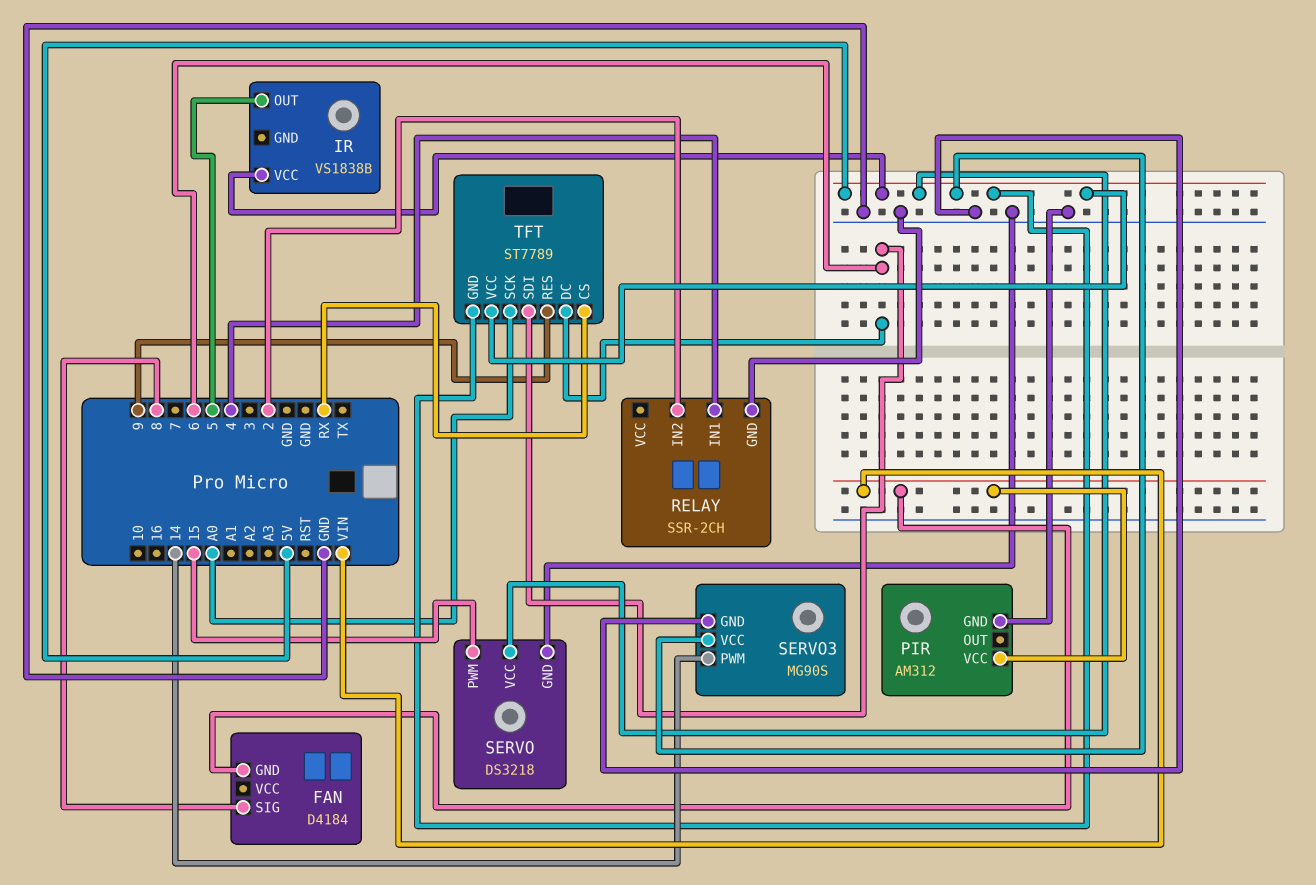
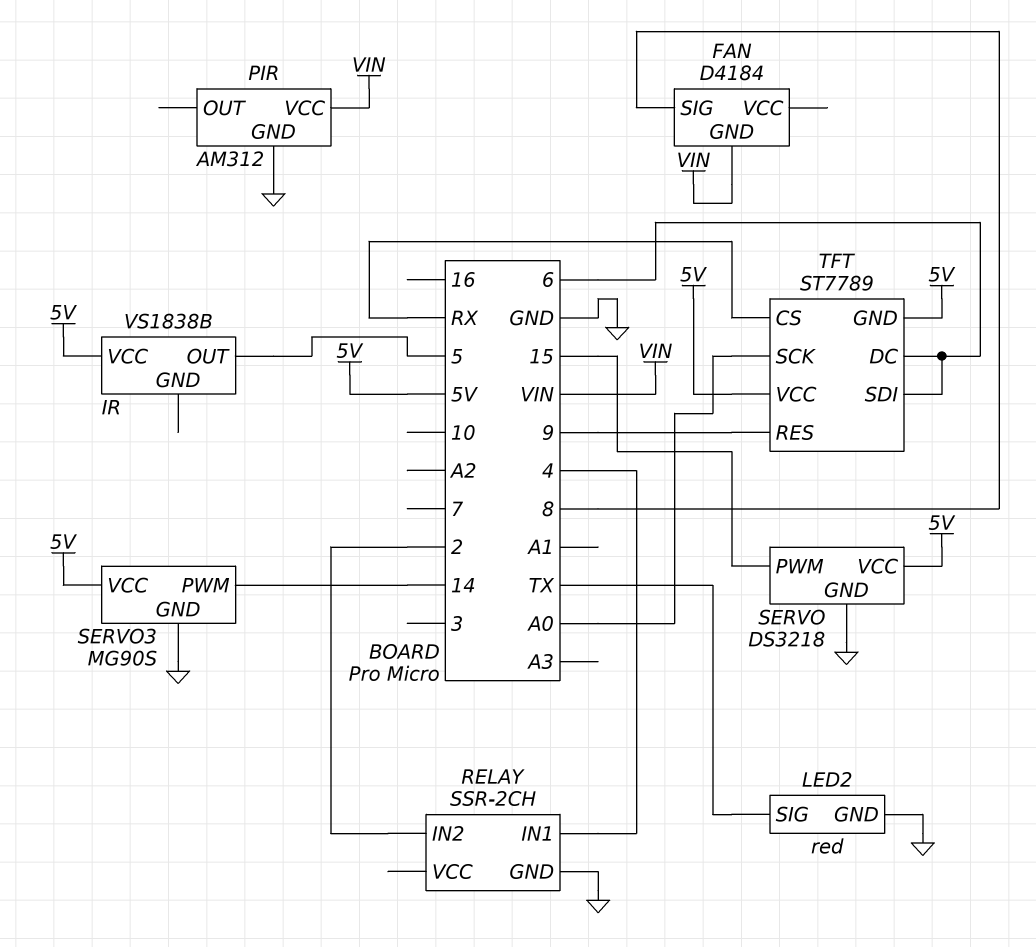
LED2: none -> red
LED2 pin GND: none -> GND
LED2 pin SIG: none -> TX

